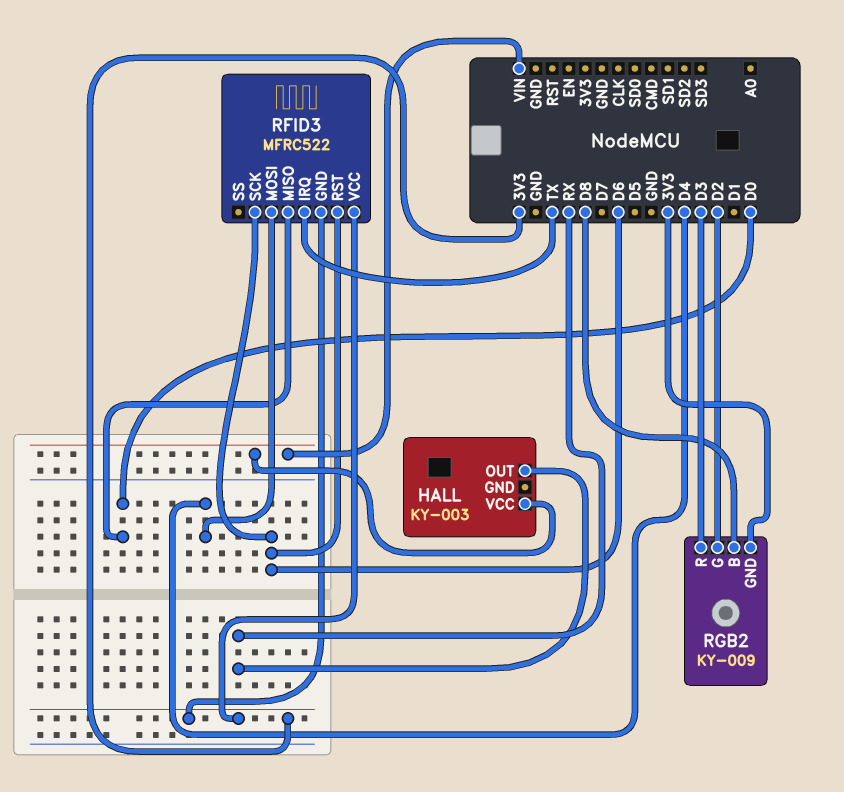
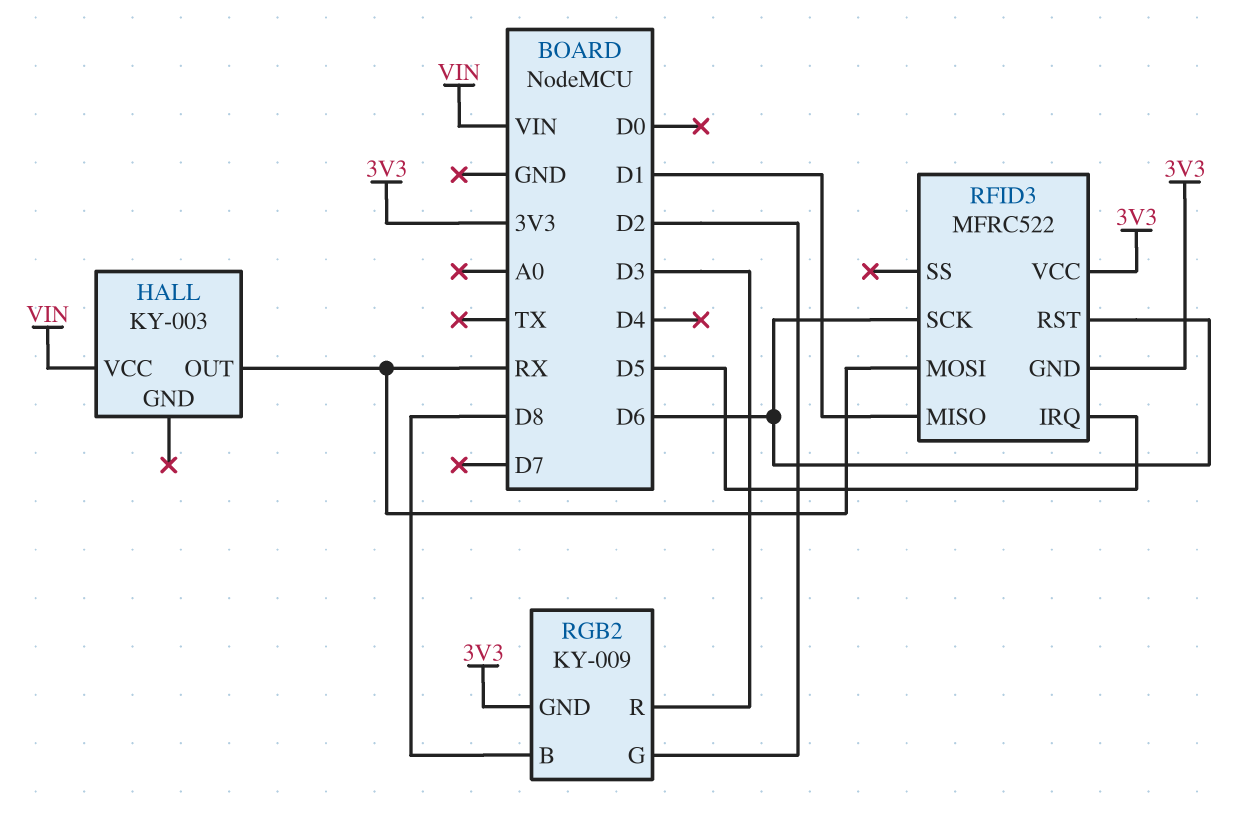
RFID3 pin IRQ: TX -> D5
RFID3 pin MISO: D0 -> D1
RFID3 pin MOSI: D4 -> RX

